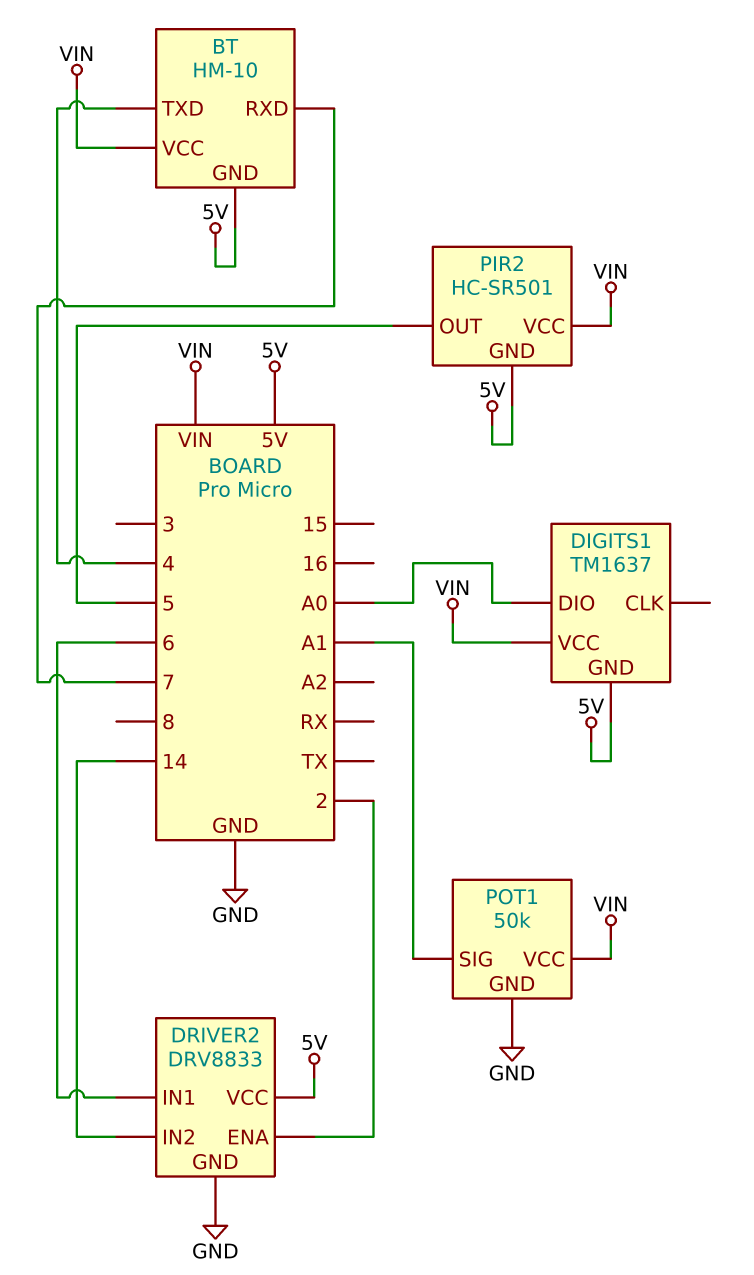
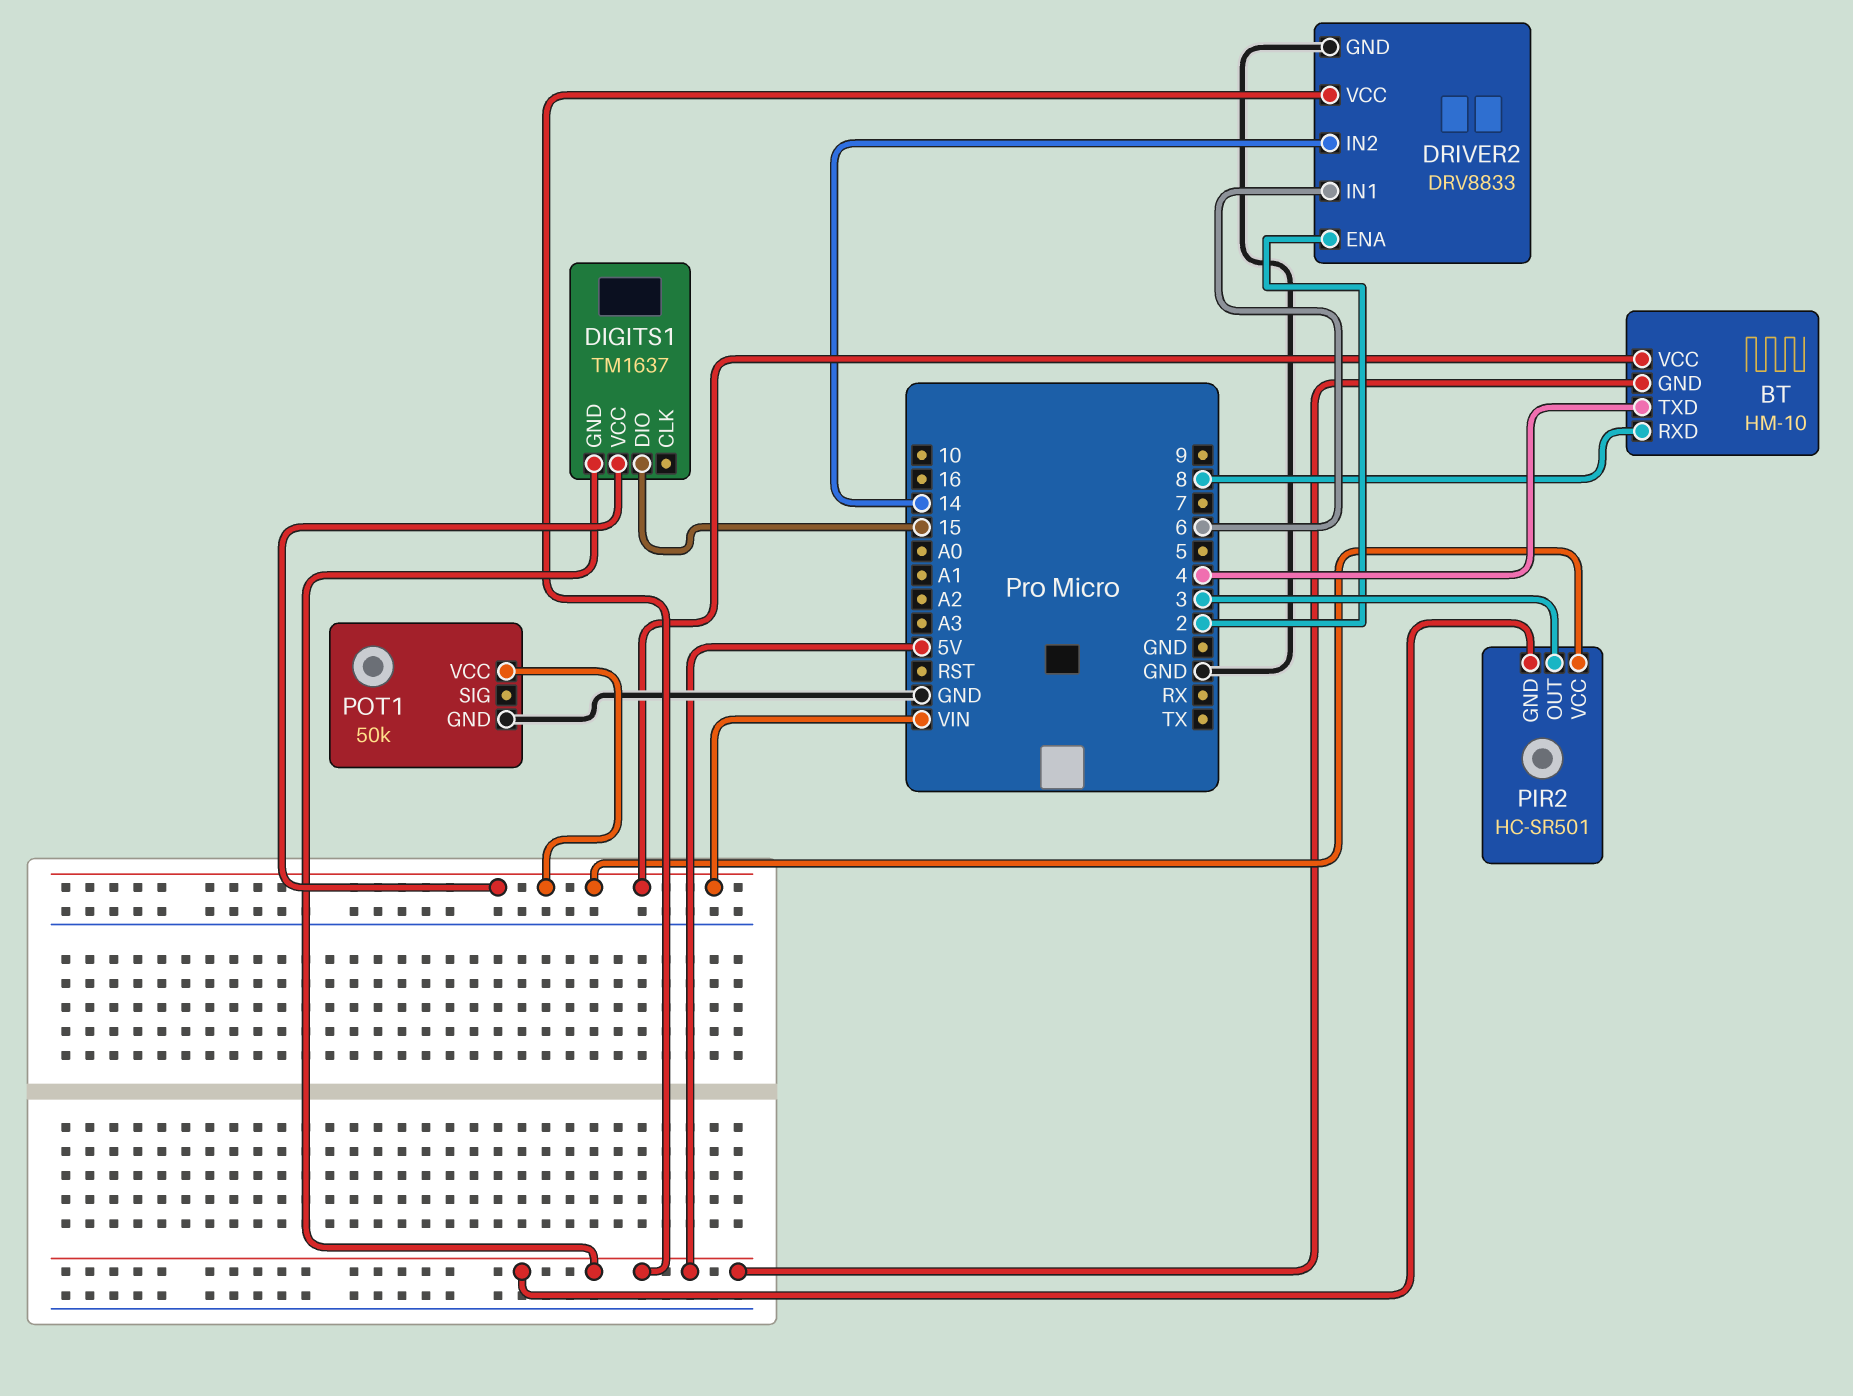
BT pin RXD: 7 -> 8
DIGITS1 pin DIO: A0 -> 15
PIR2 pin OUT: 5 -> 3
POT1 pin SIG: A1 -> none

